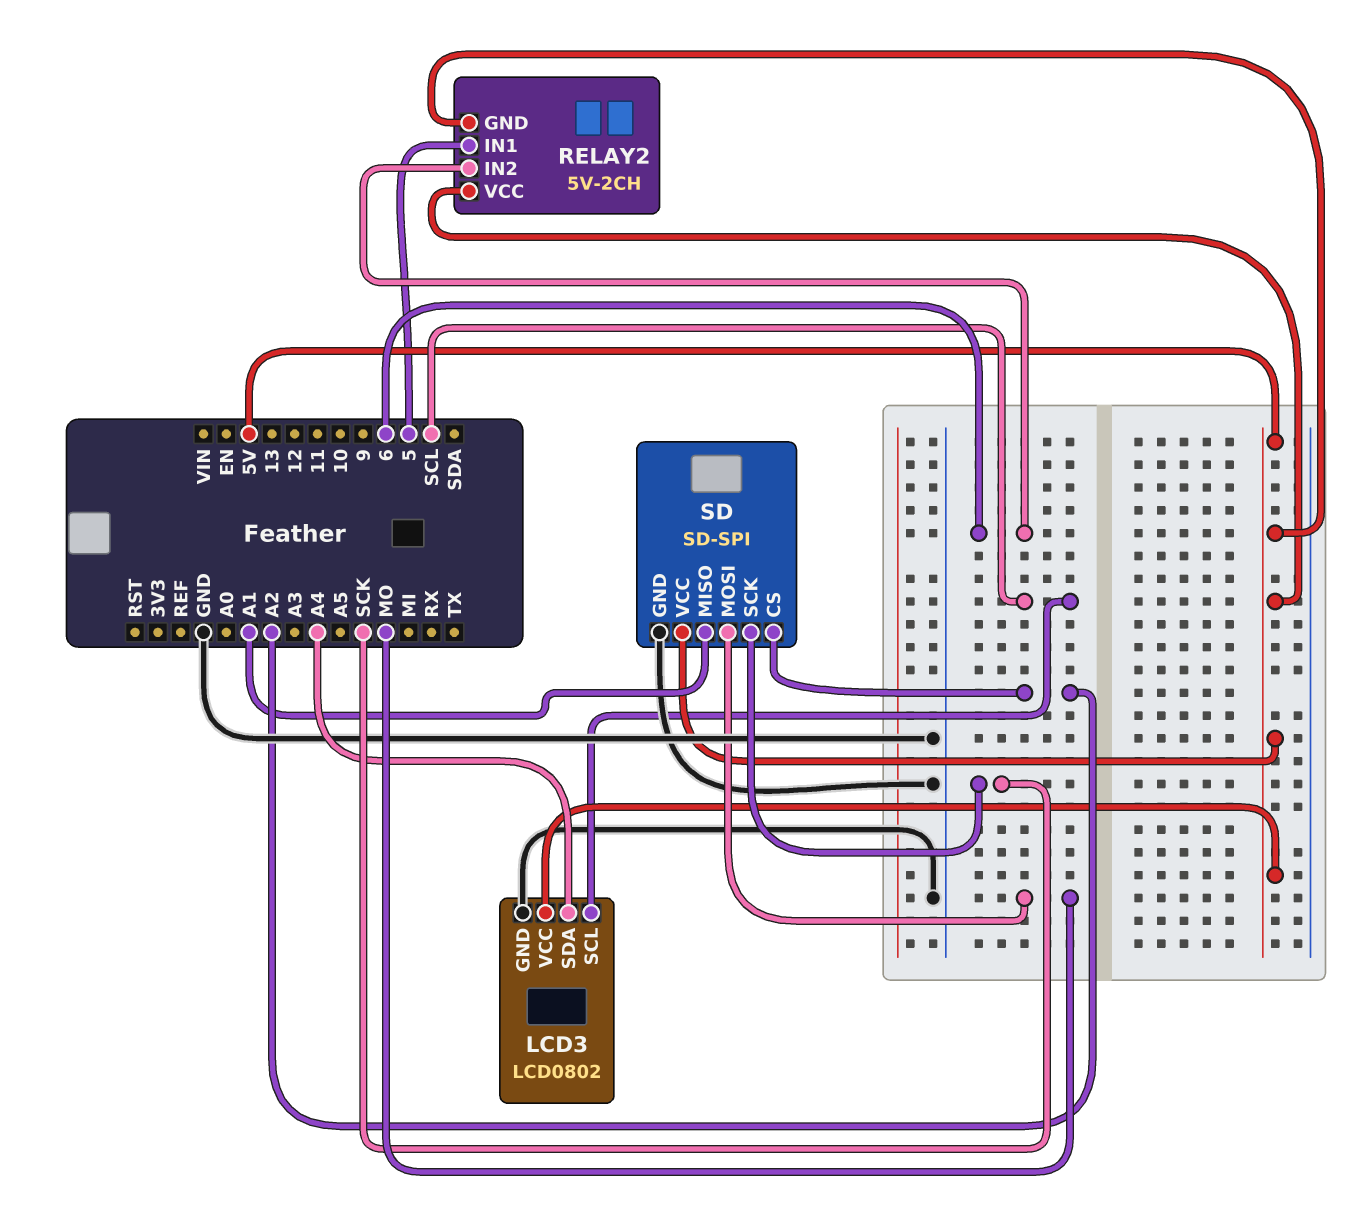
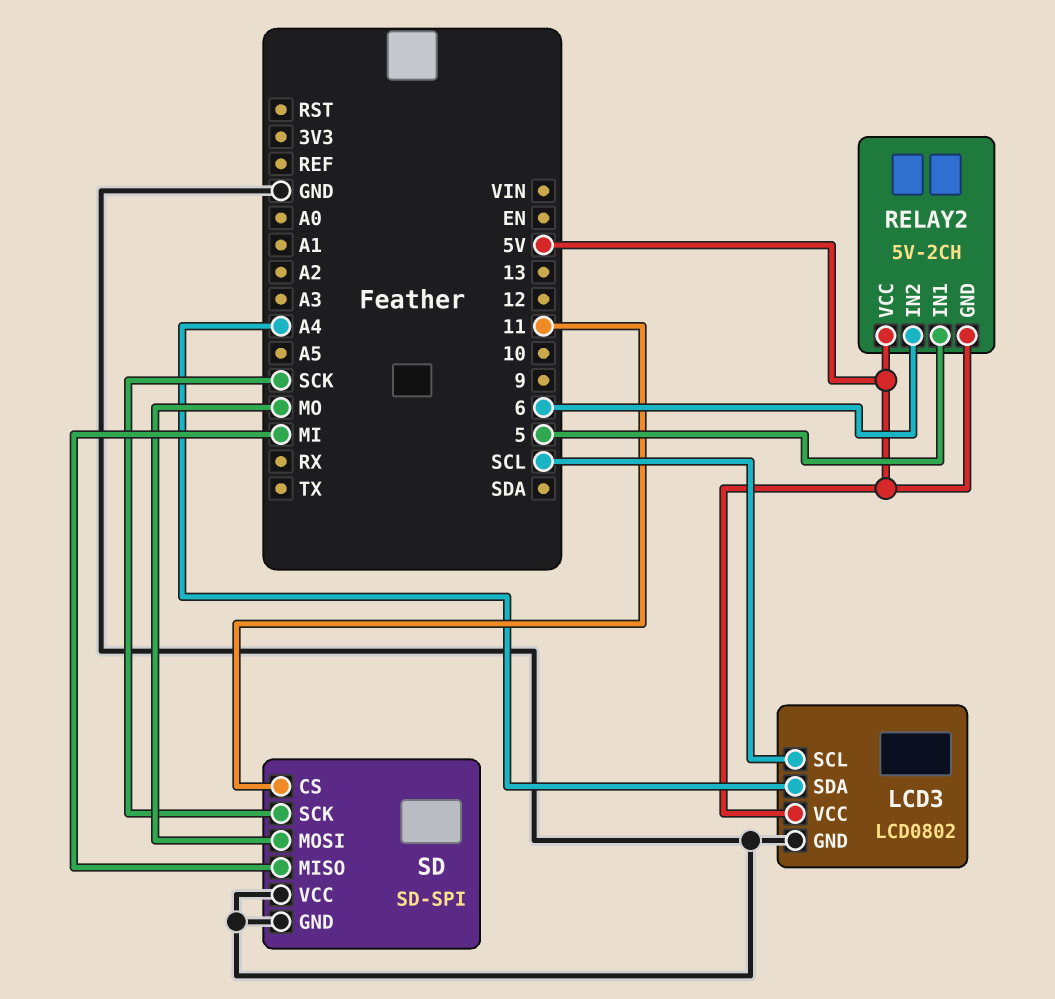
SD pin CS: A2 -> 11
SD pin MISO: A1 -> MI
SD pin VCC: 5V -> GND

